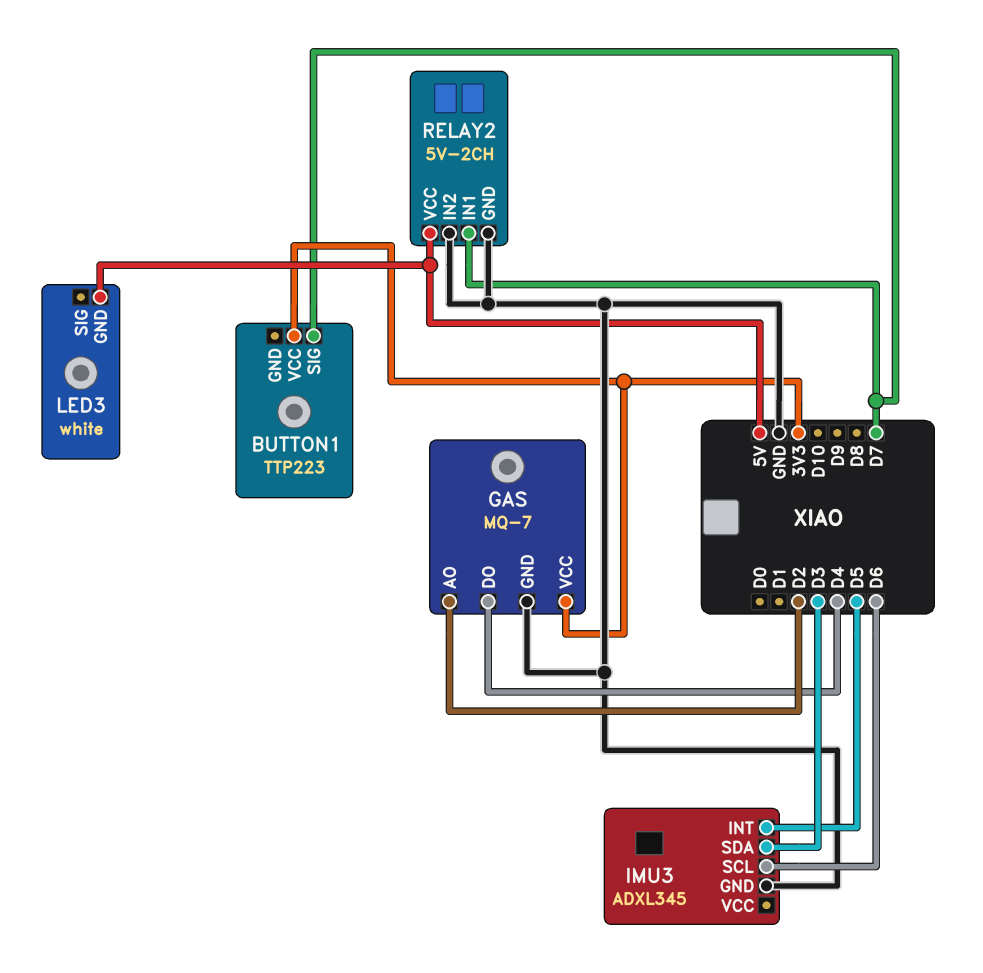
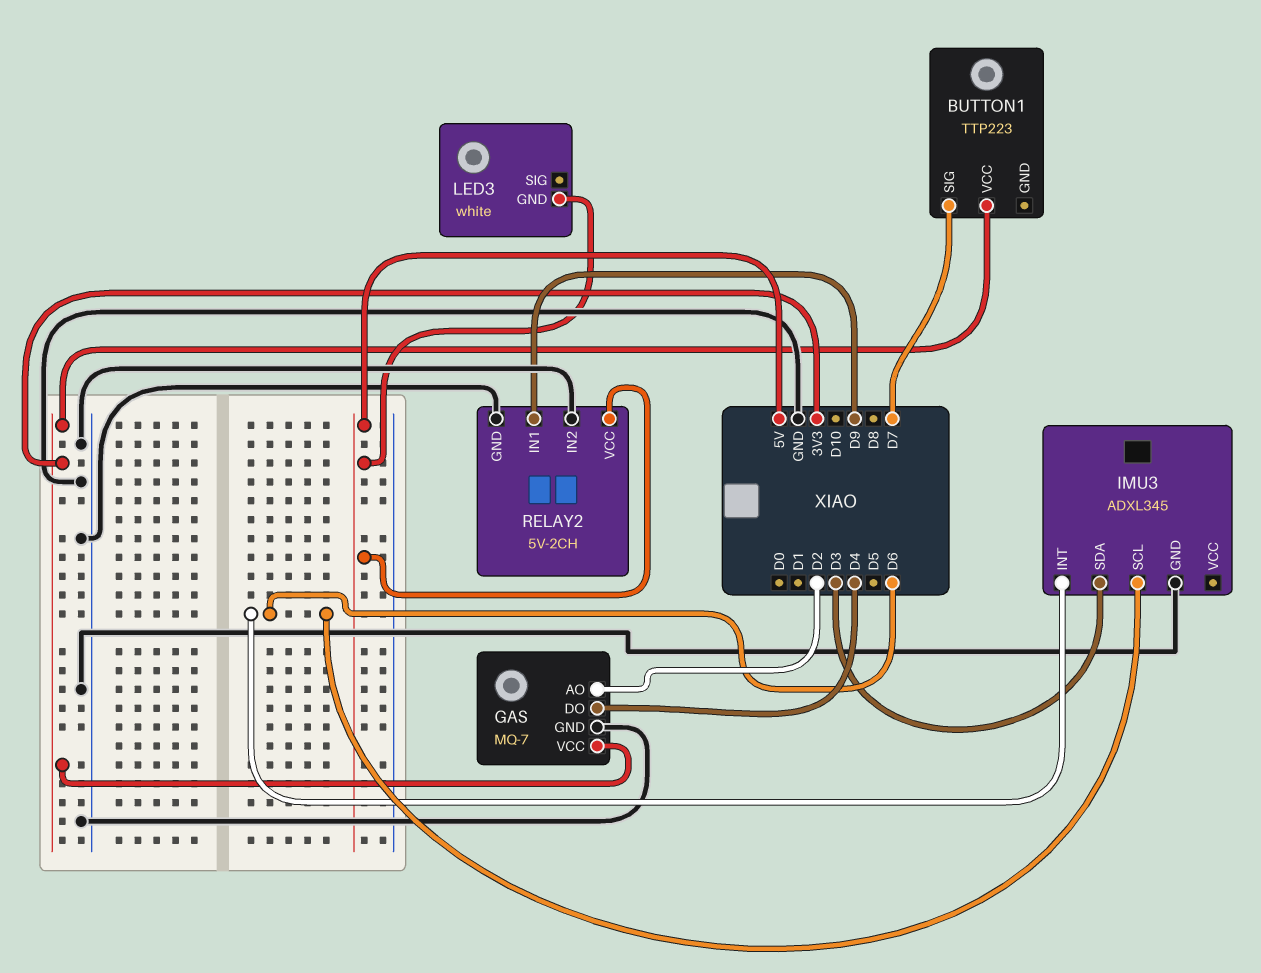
IMU3 pin INT: D5 -> D6
RELAY2 pin IN1: D7 -> D9

